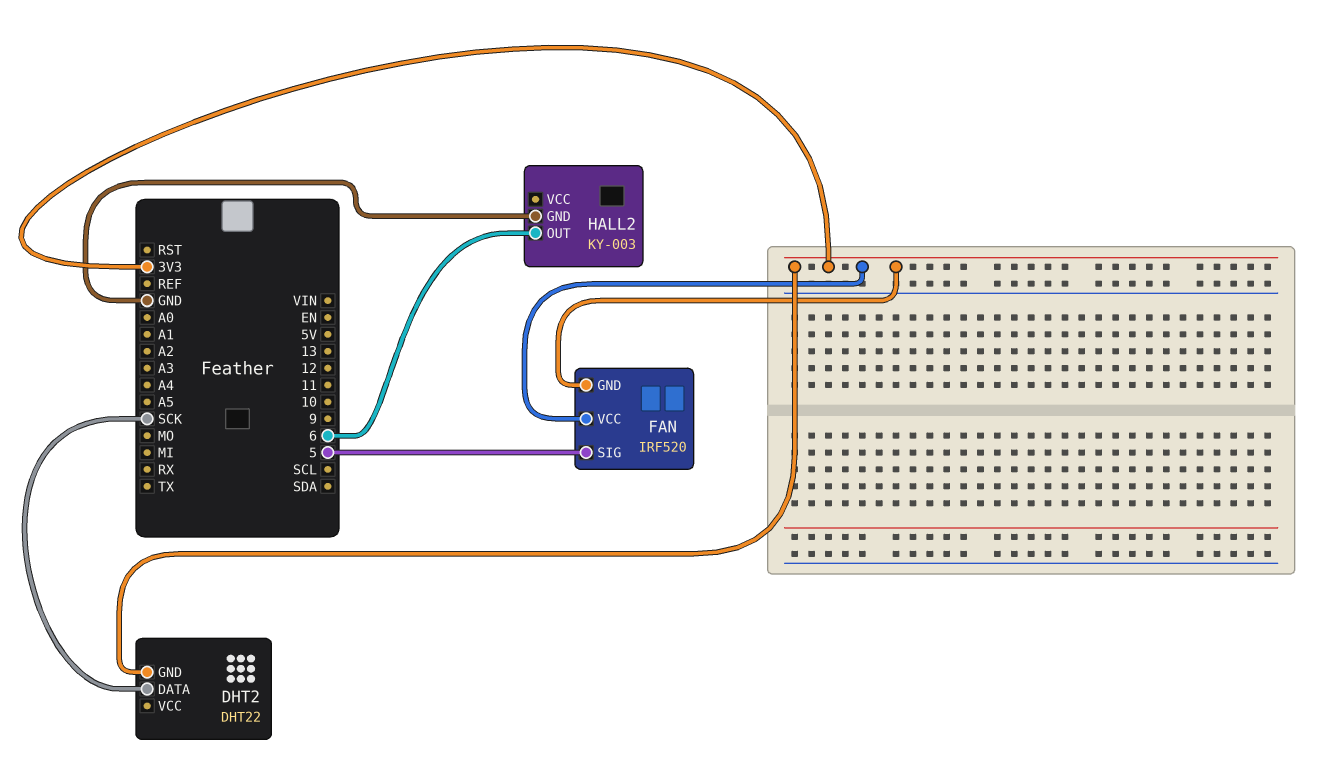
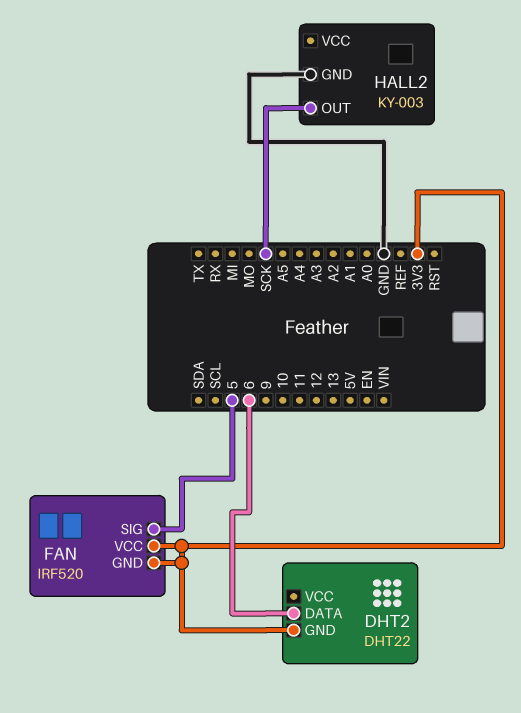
DHT2 pin DATA: SCK -> 6
HALL2 pin OUT: 6 -> SCK

